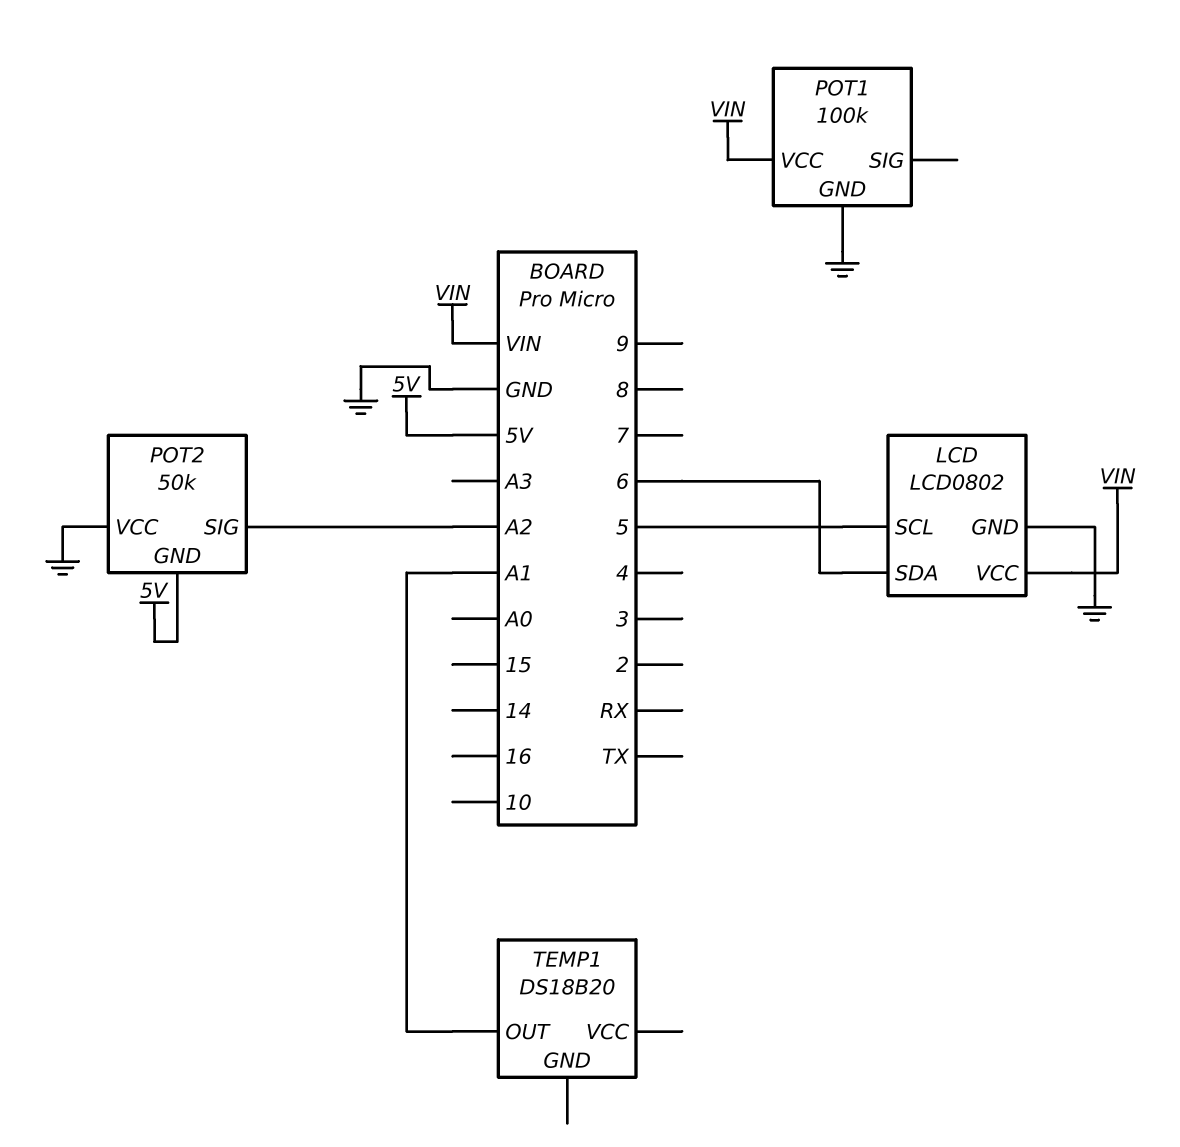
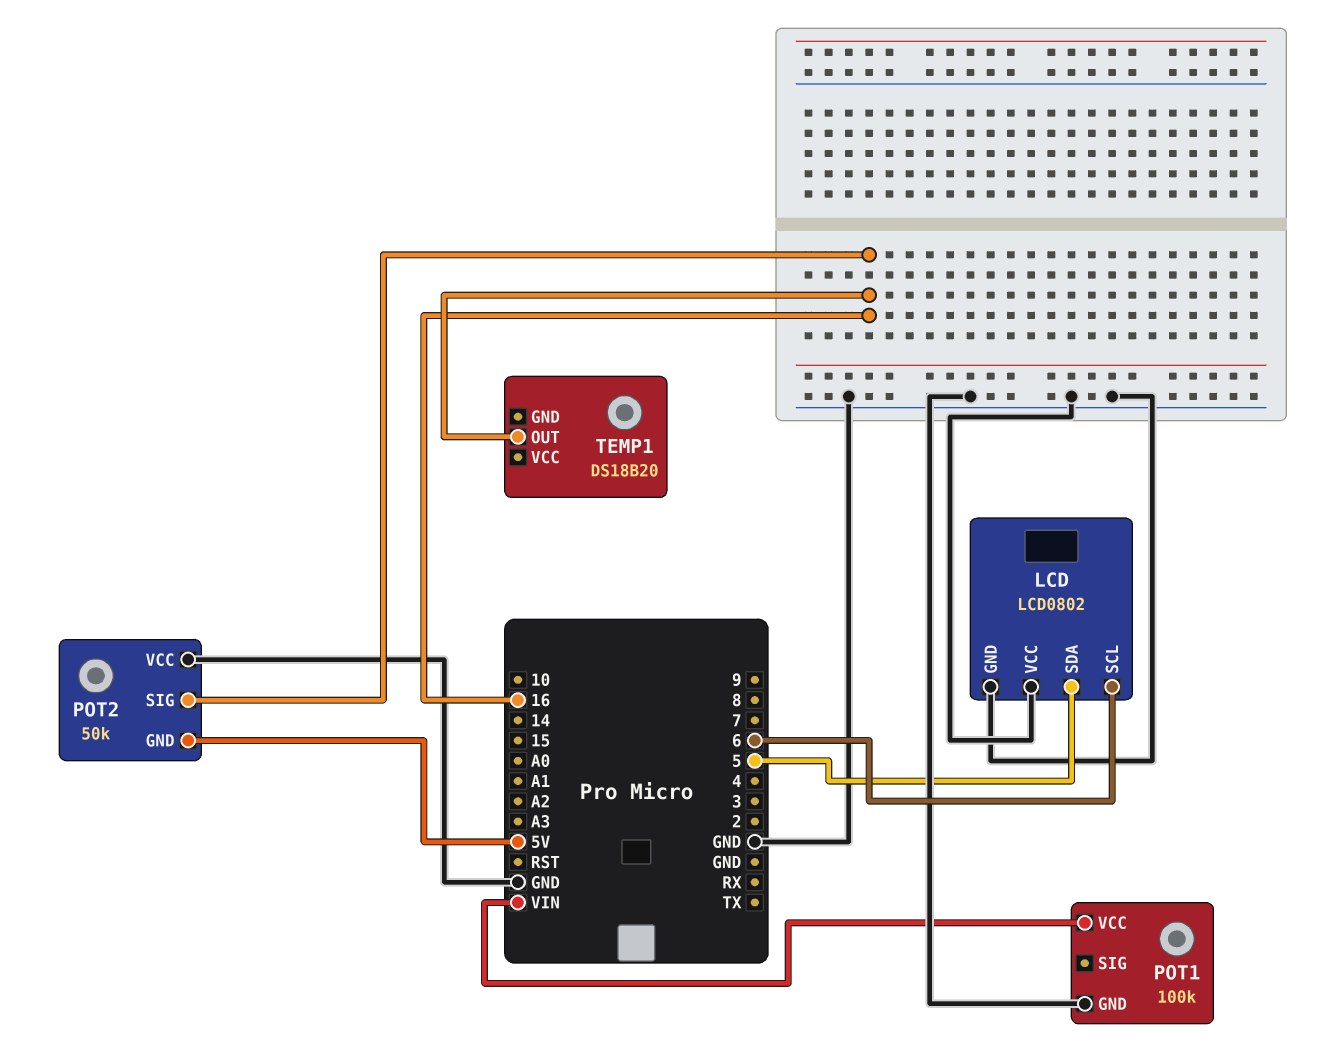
LCD pin SCL: 5 -> 6
LCD pin SDA: 6 -> 5
LCD pin VCC: VIN -> GND
POT2 pin SIG: A2 -> 16
TEMP1 pin OUT: A1 -> 16

